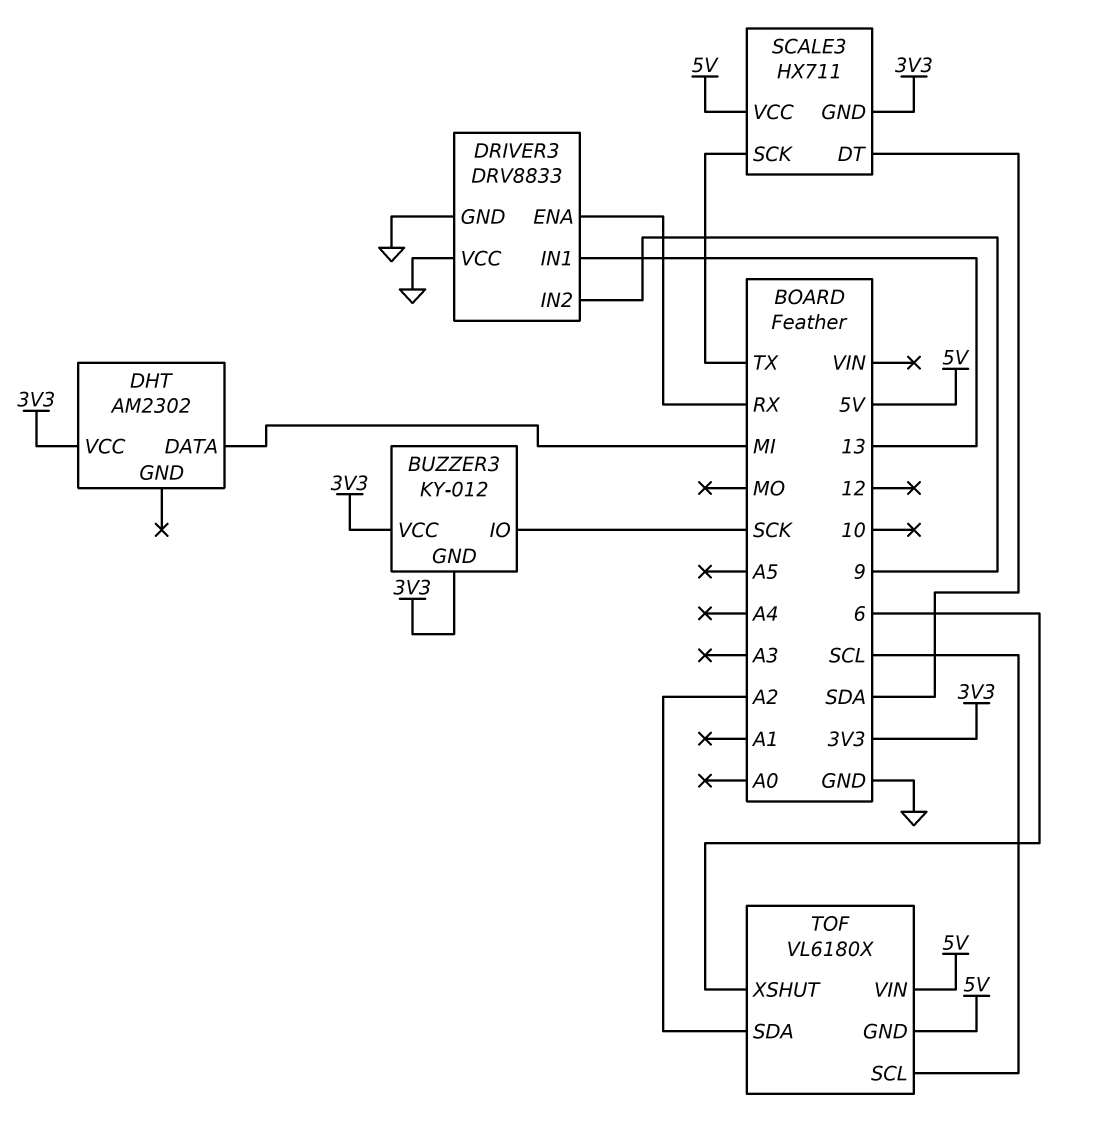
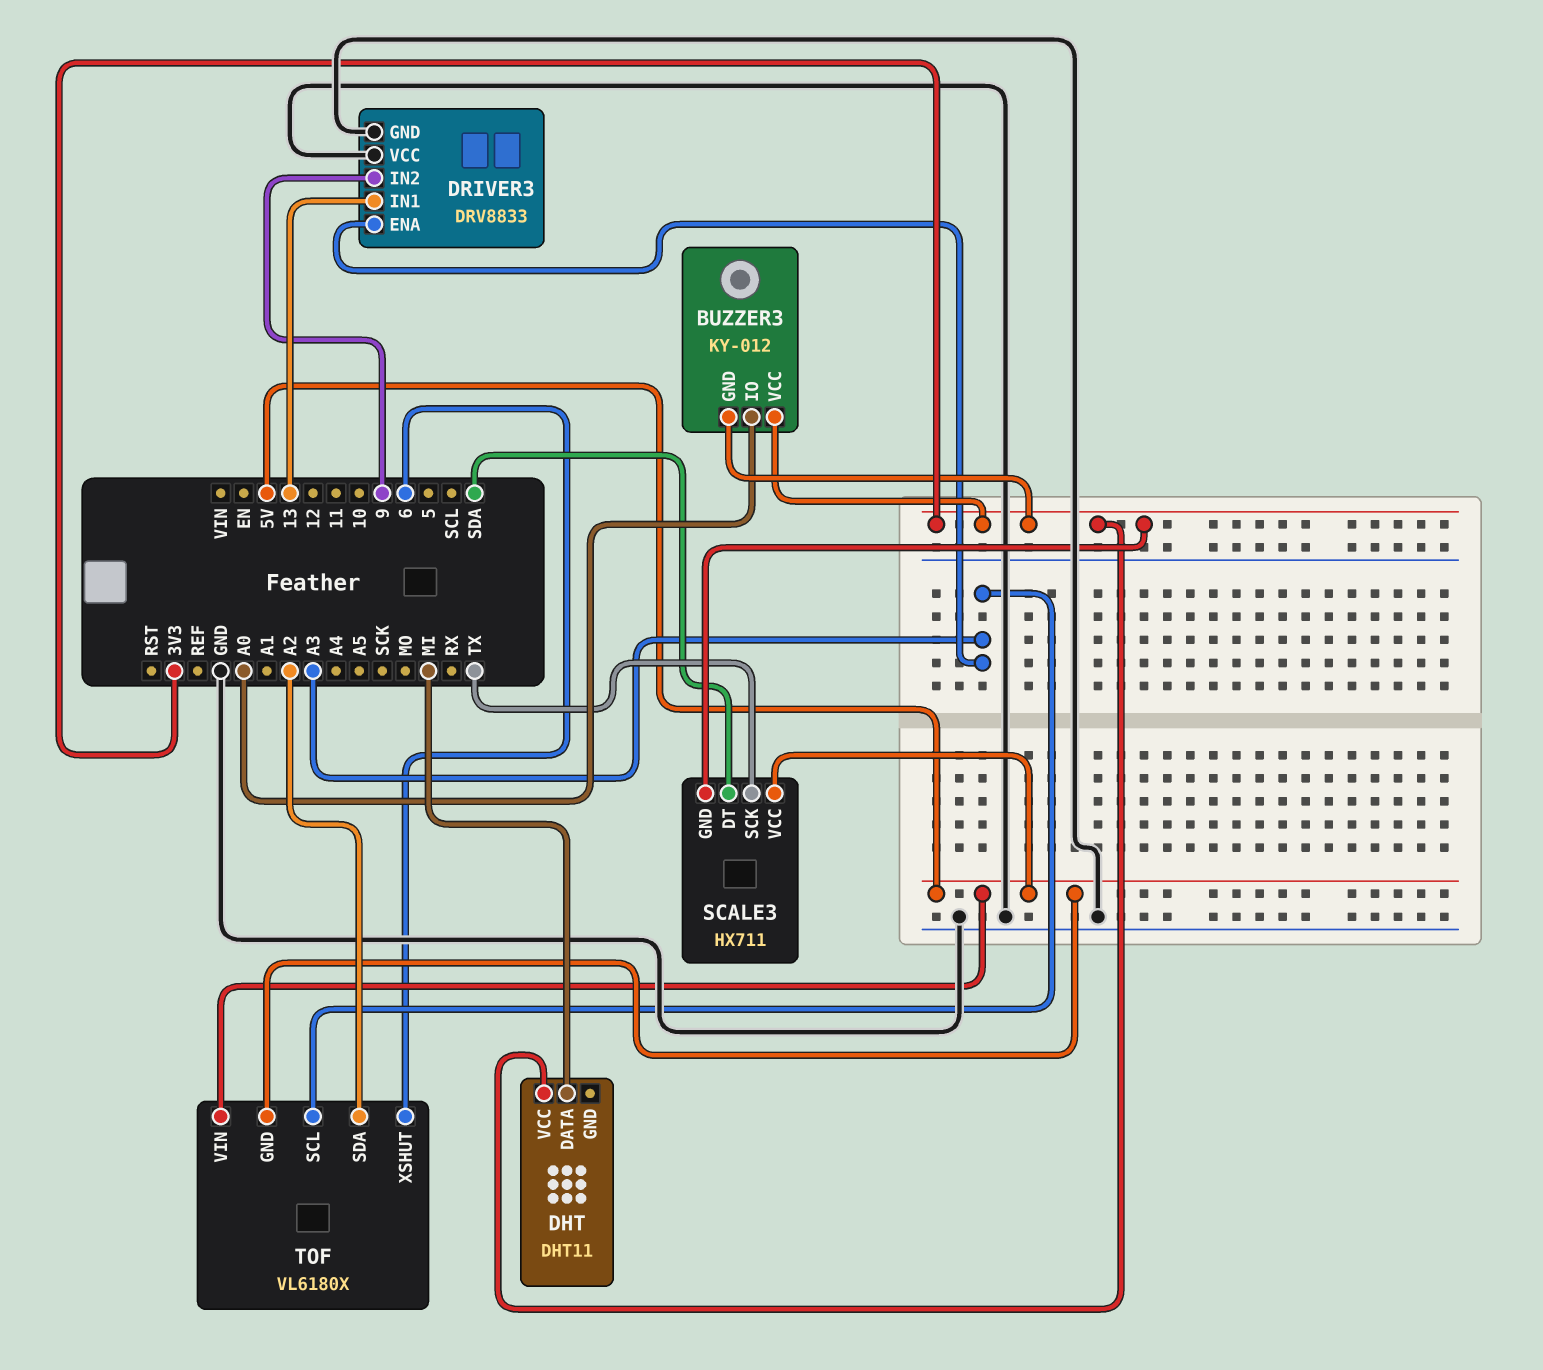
BUZZER3 pin IO: SCK -> A0
DHT: AM2302 -> DHT11
DRIVER3 pin ENA: RX -> A3
TOF pin SCL: SCL -> A3

